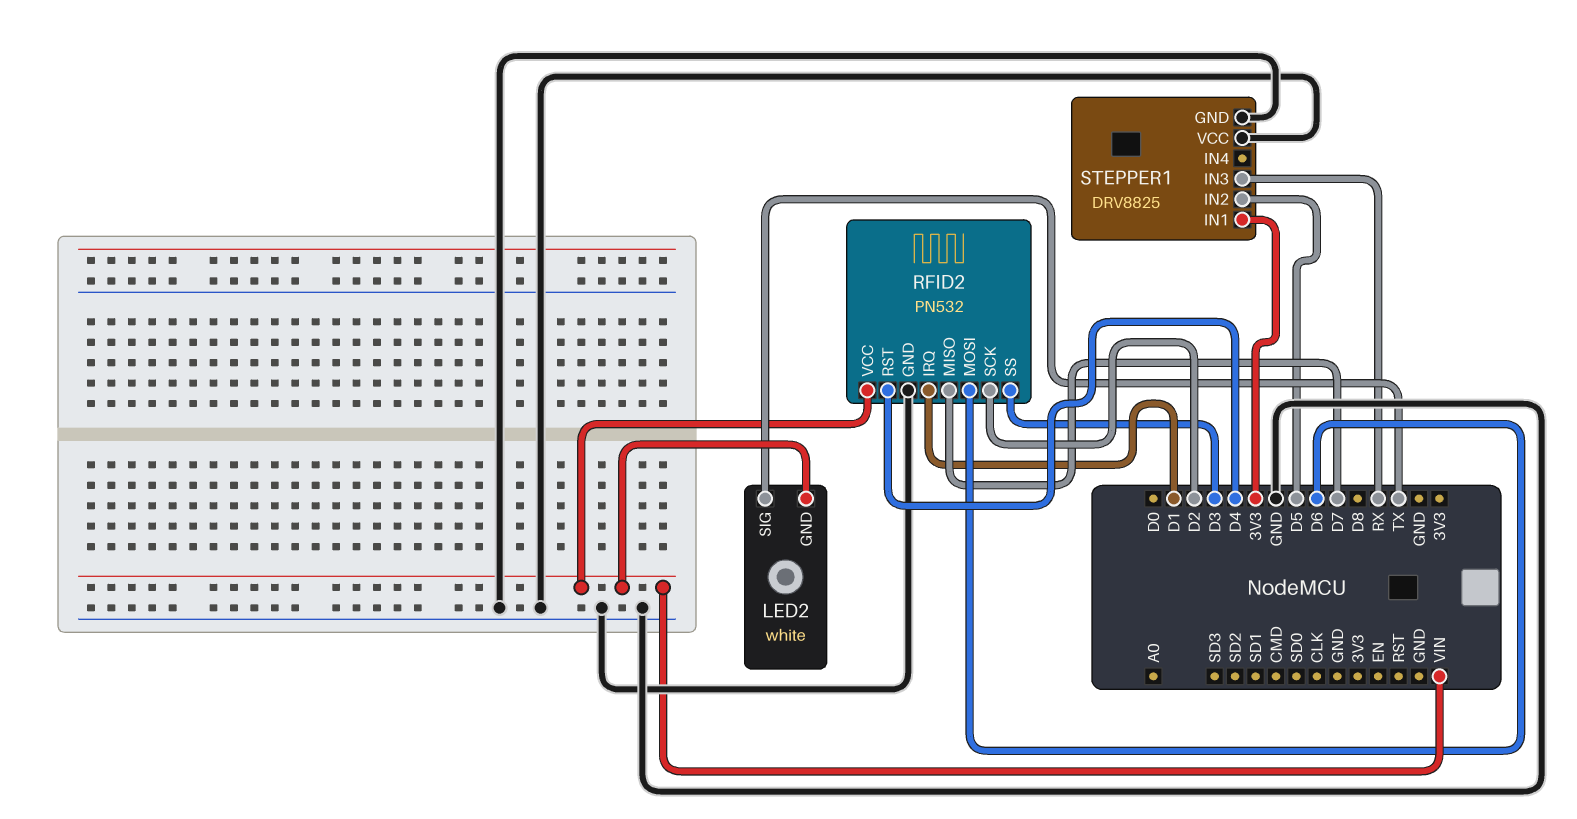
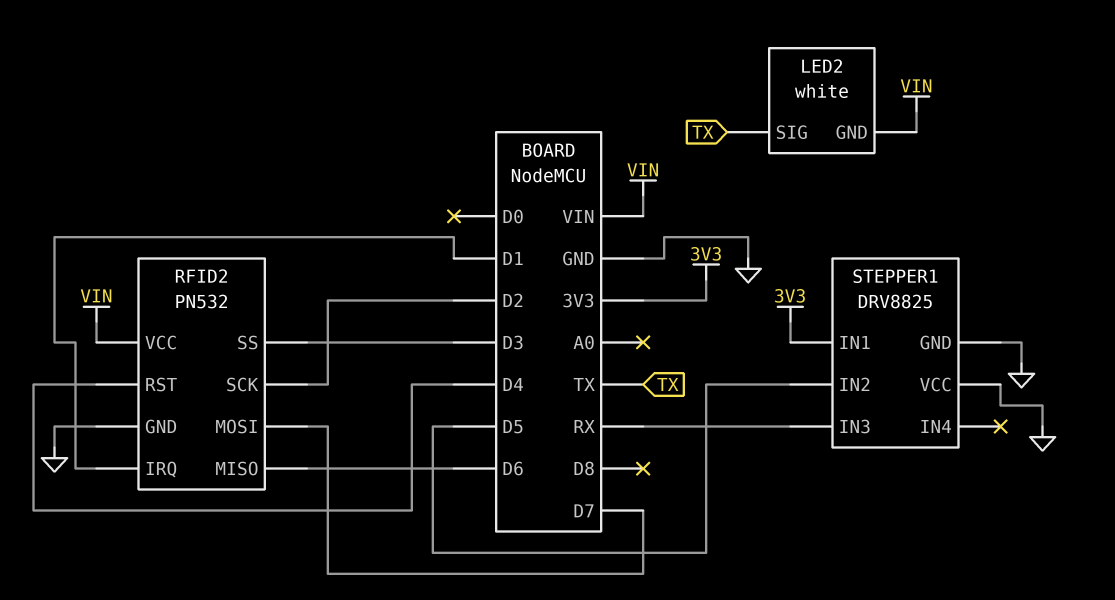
RFID2 pin MISO: D7 -> D6
RFID2 pin MOSI: D6 -> D7

